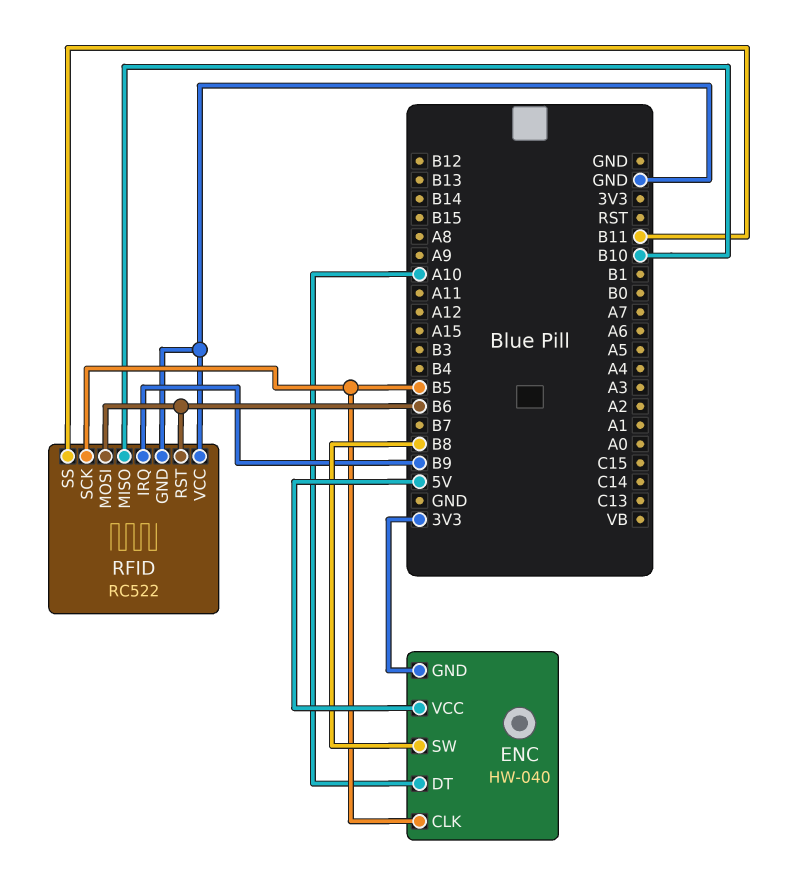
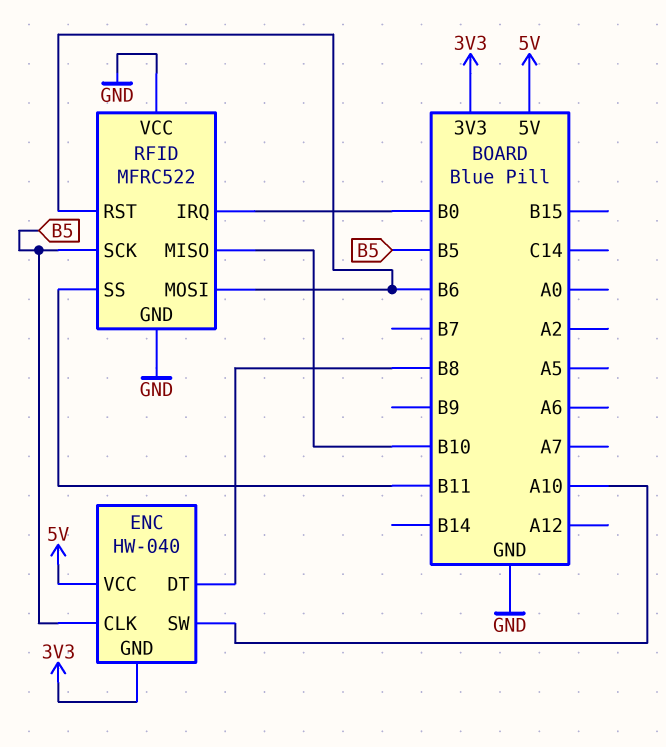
ENC pin DT: A10 -> B8
ENC pin SW: B8 -> A10
RFID: RC522 -> MFRC522
RFID pin IRQ: B9 -> B0

